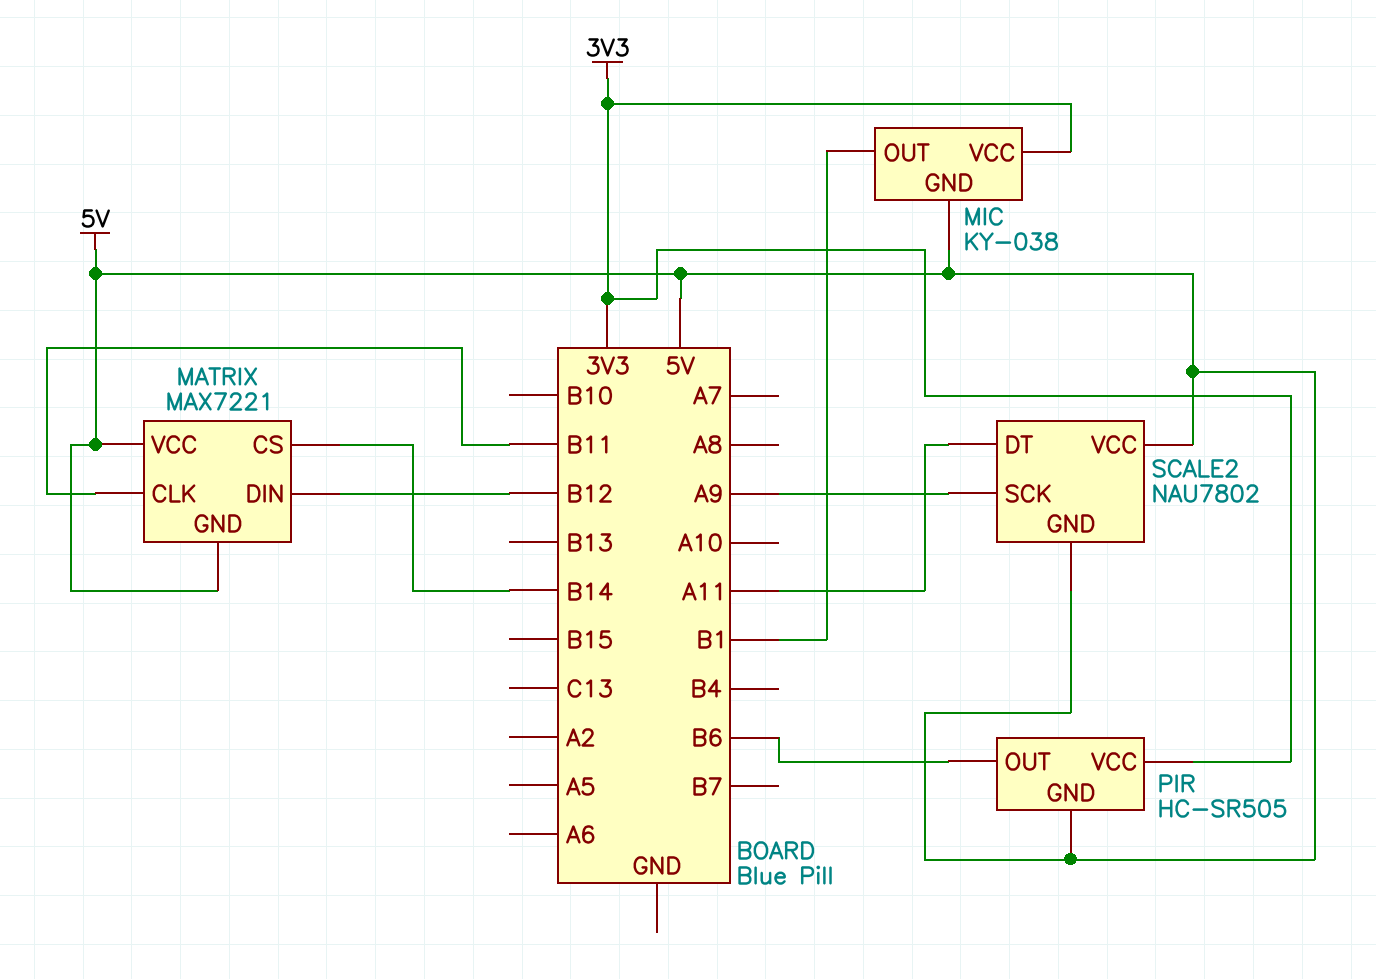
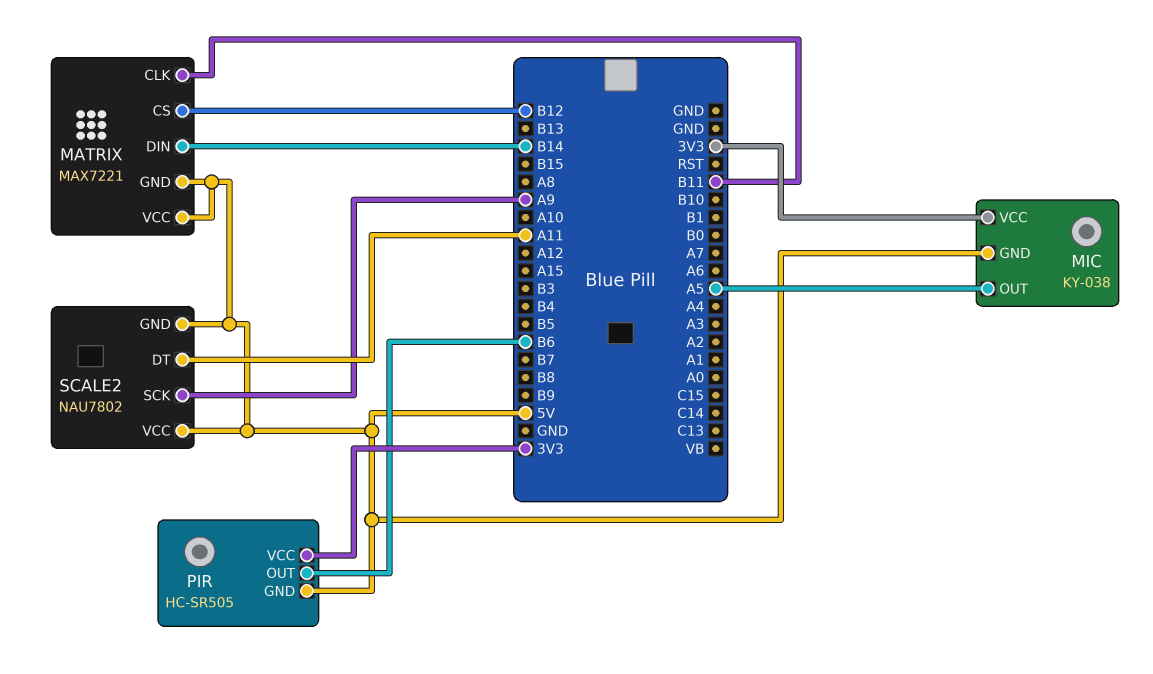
MATRIX pin CS: B14 -> B12
MATRIX pin DIN: B12 -> B14
MIC pin OUT: B1 -> A5

